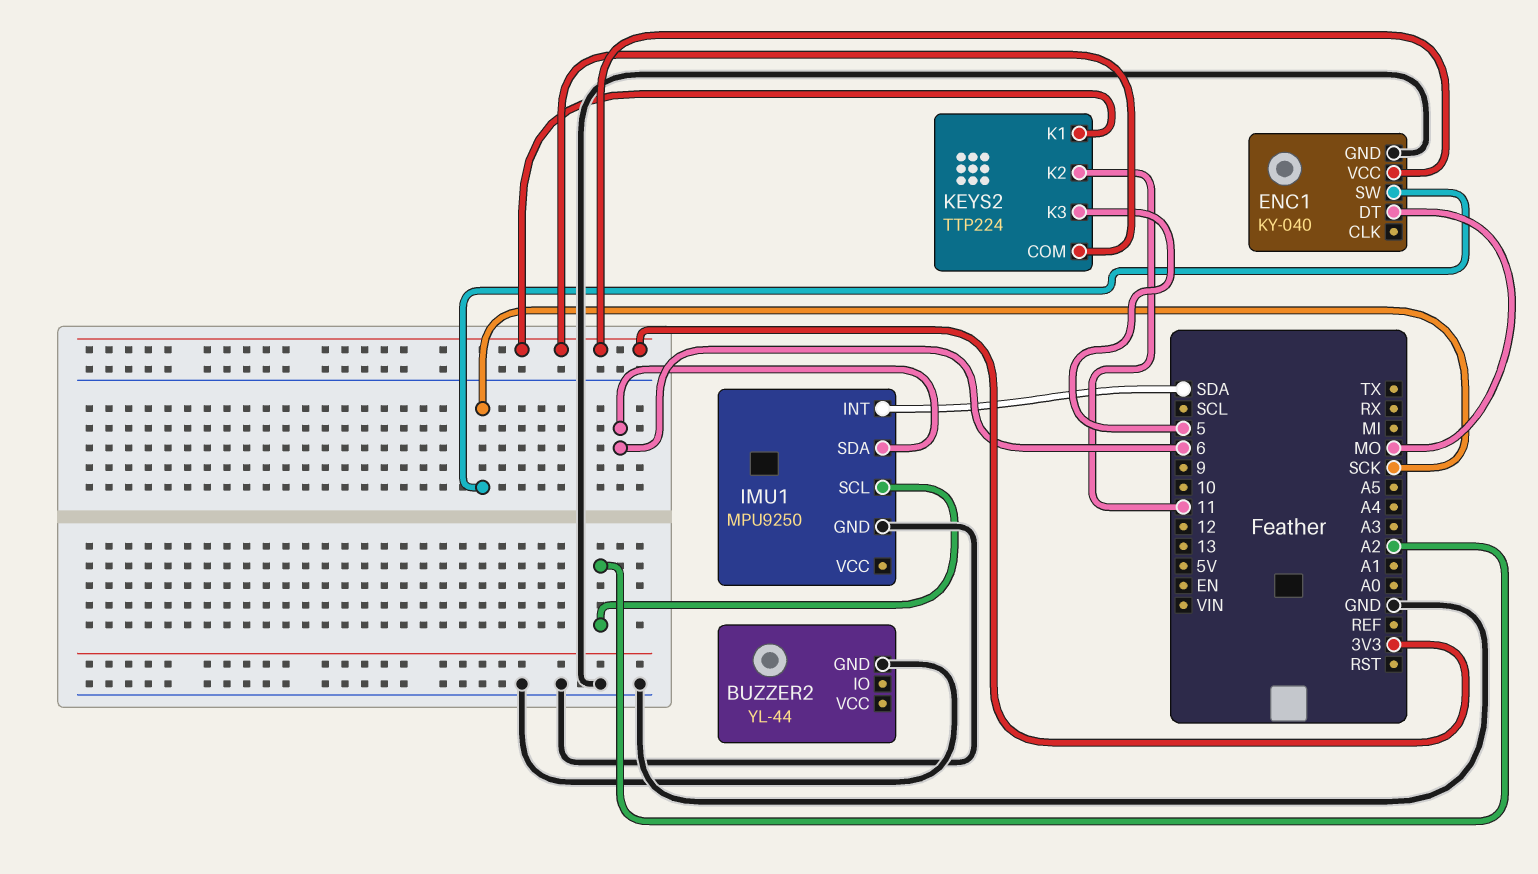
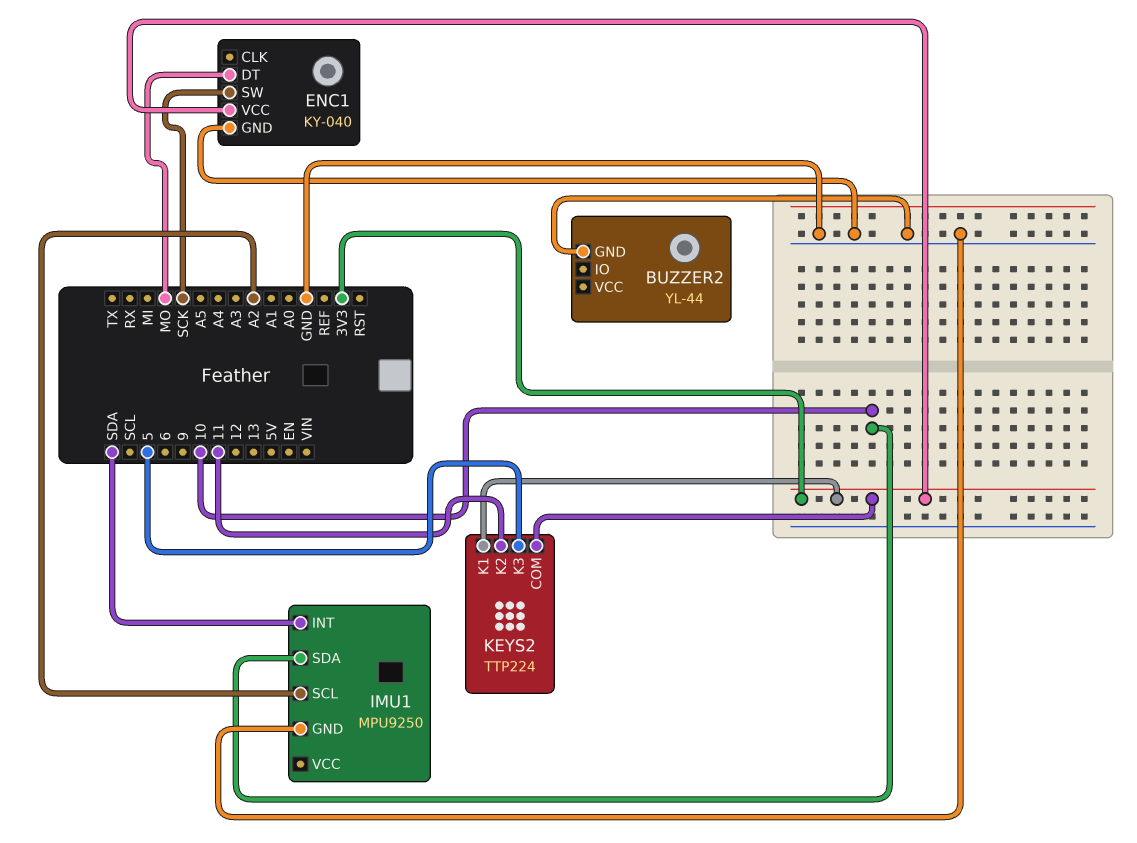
IMU1 pin SDA: 6 -> 10

